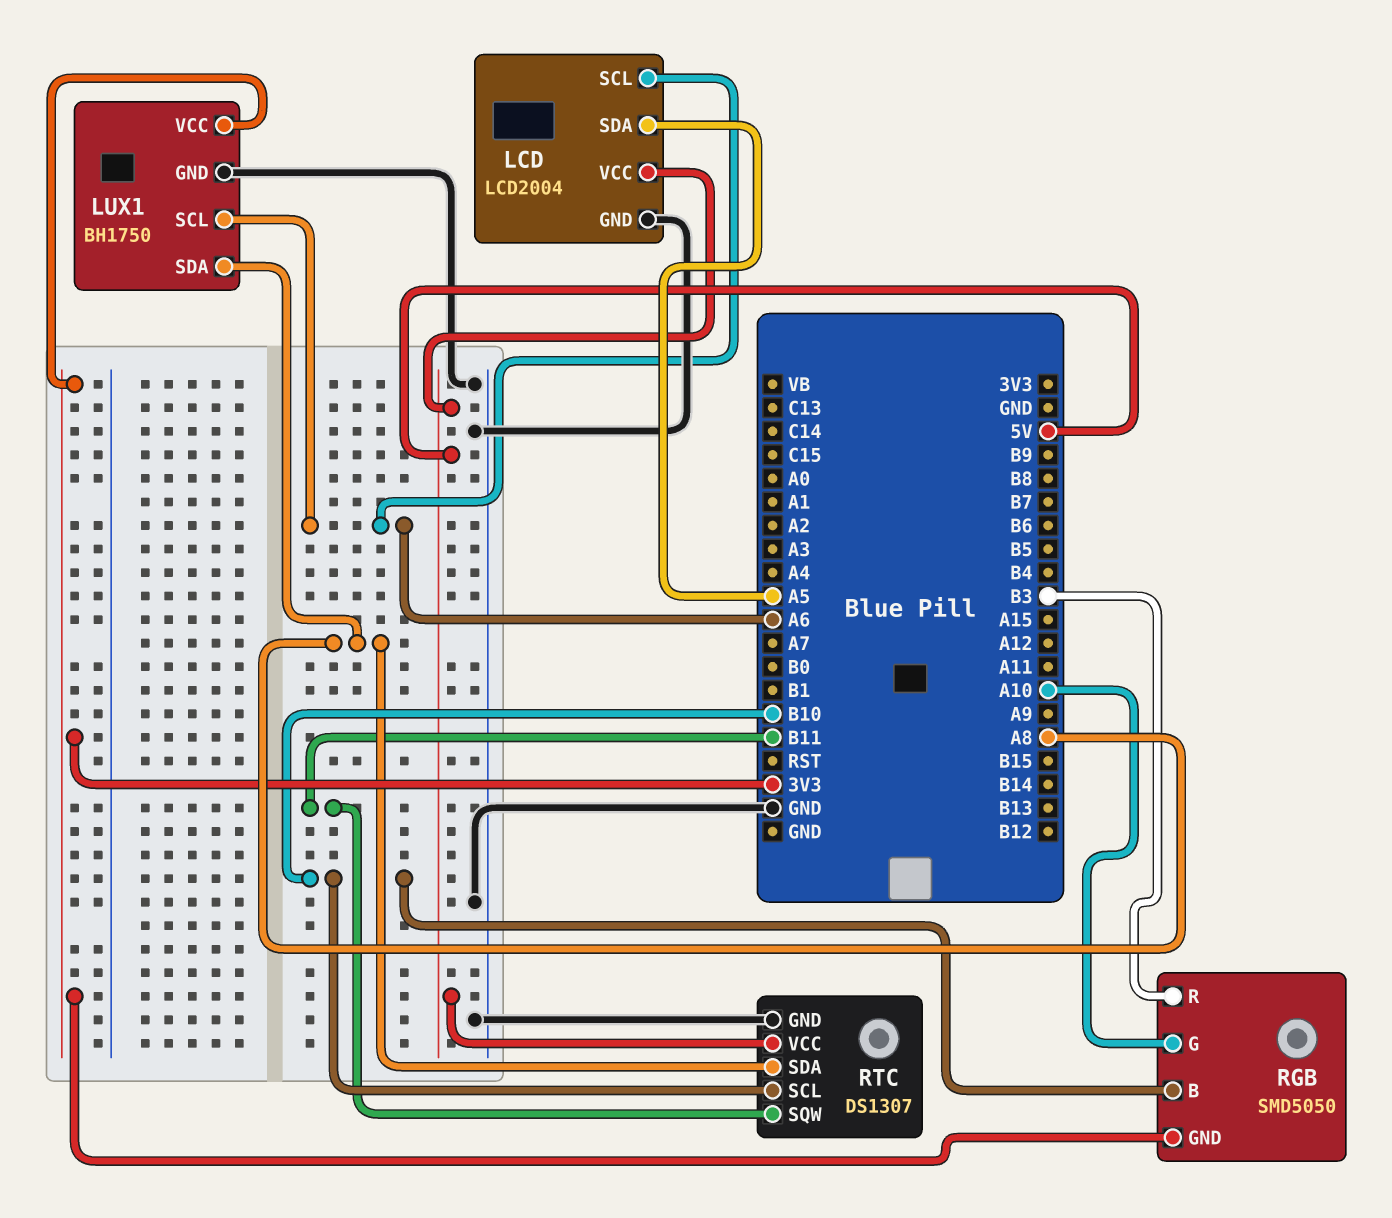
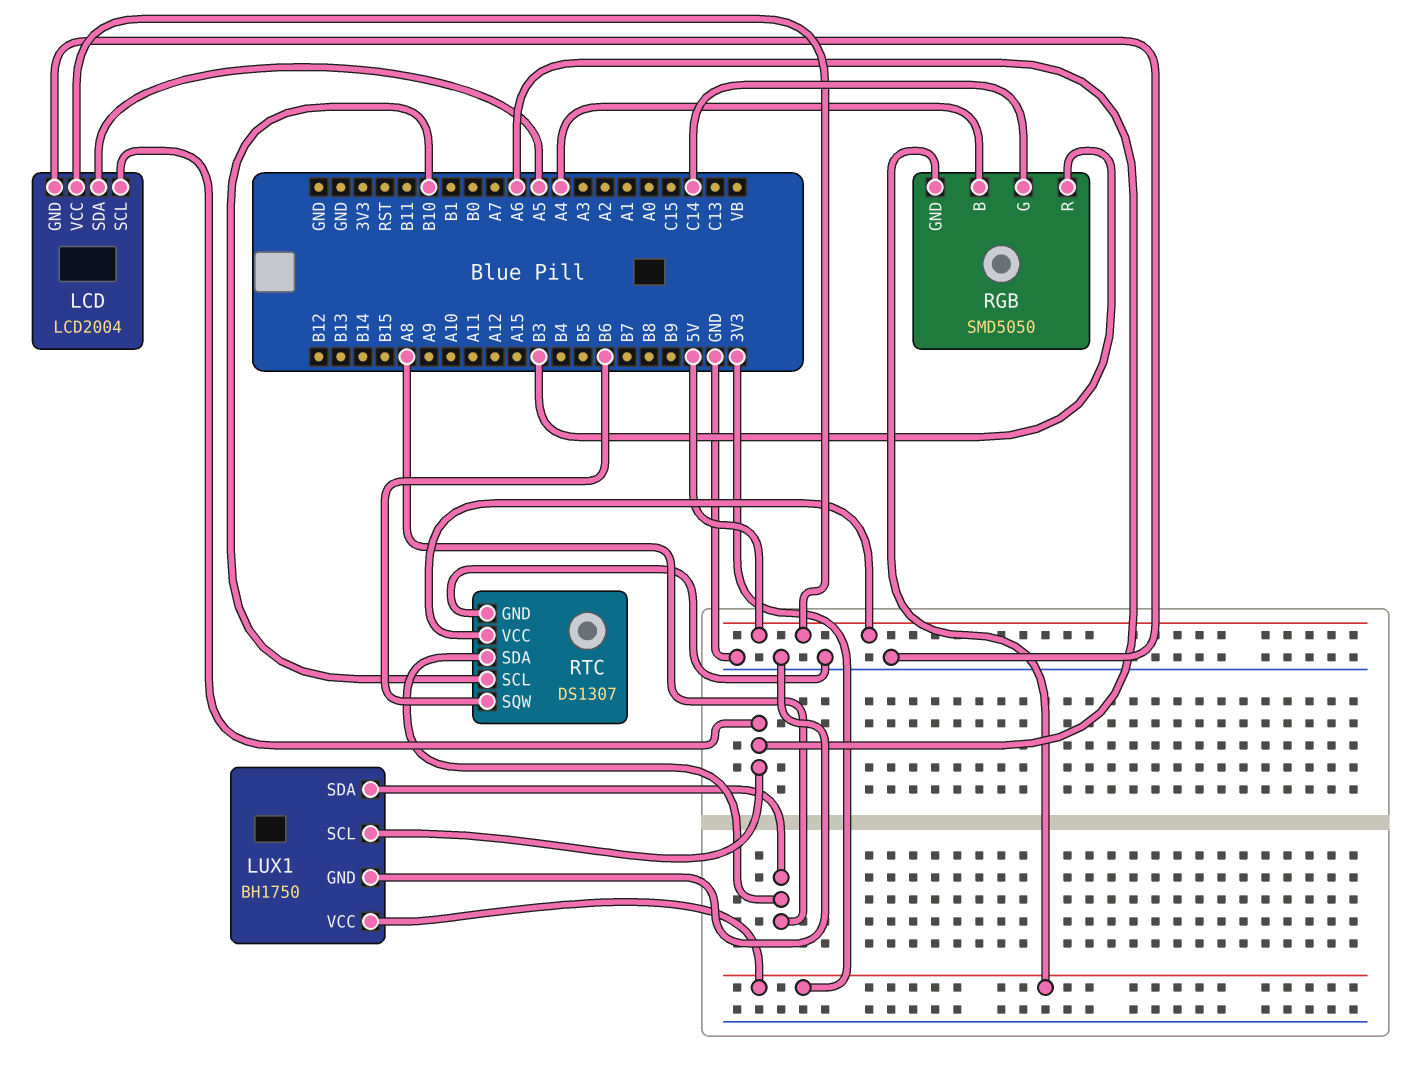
RGB pin B: B10 -> A4
RGB pin G: A10 -> C14
RTC pin SQW: B11 -> B6

